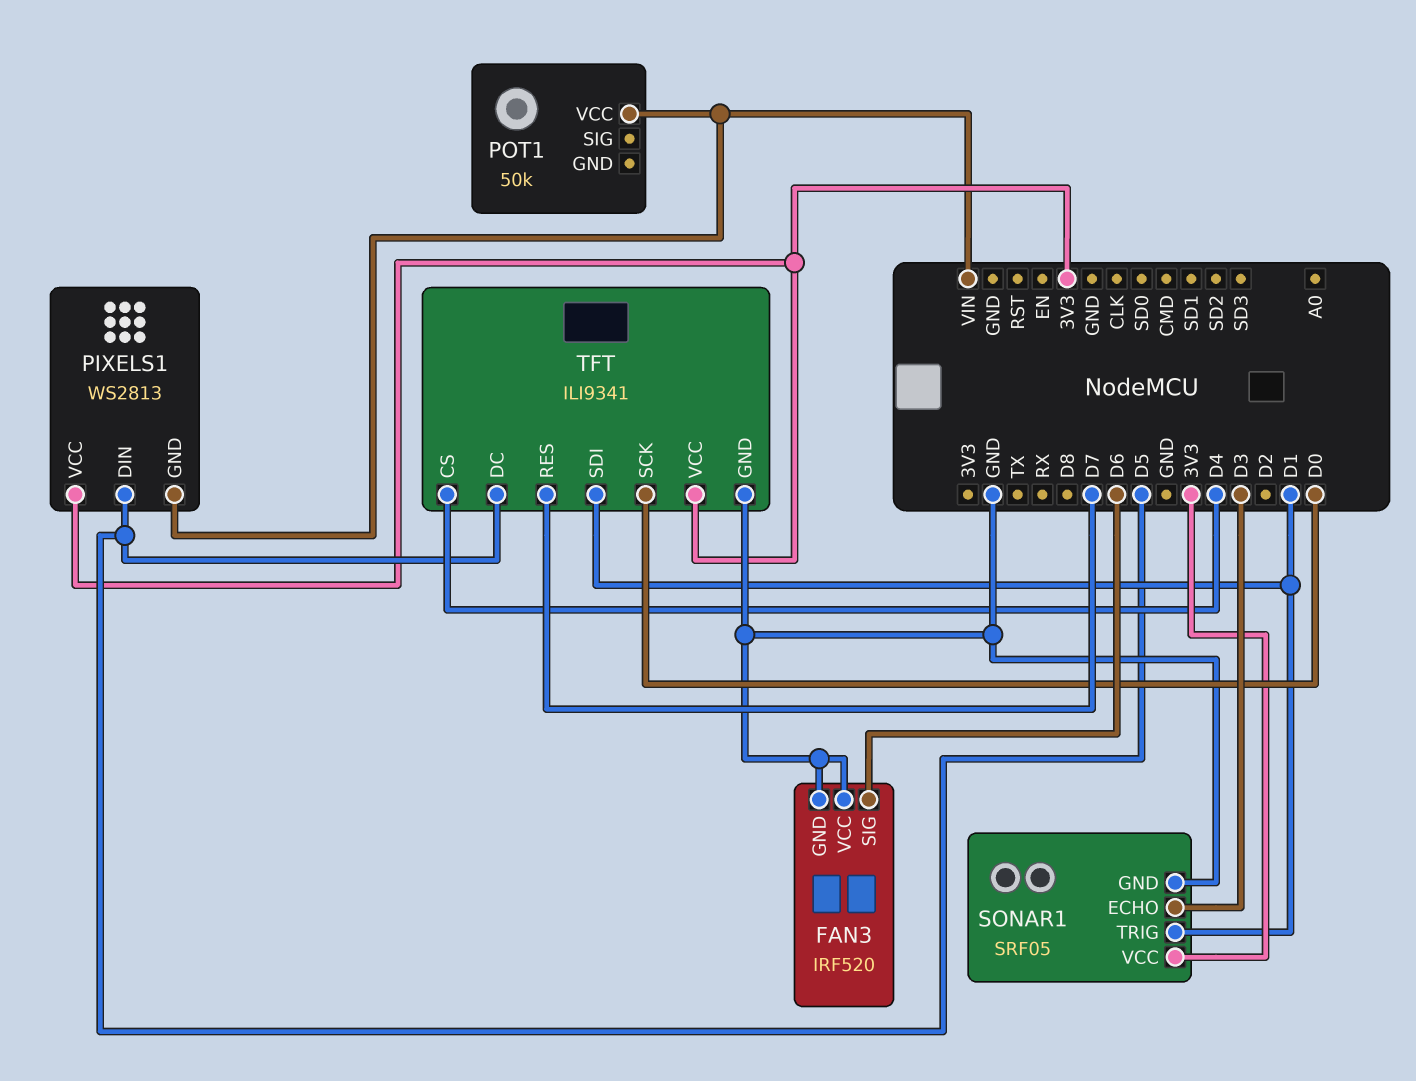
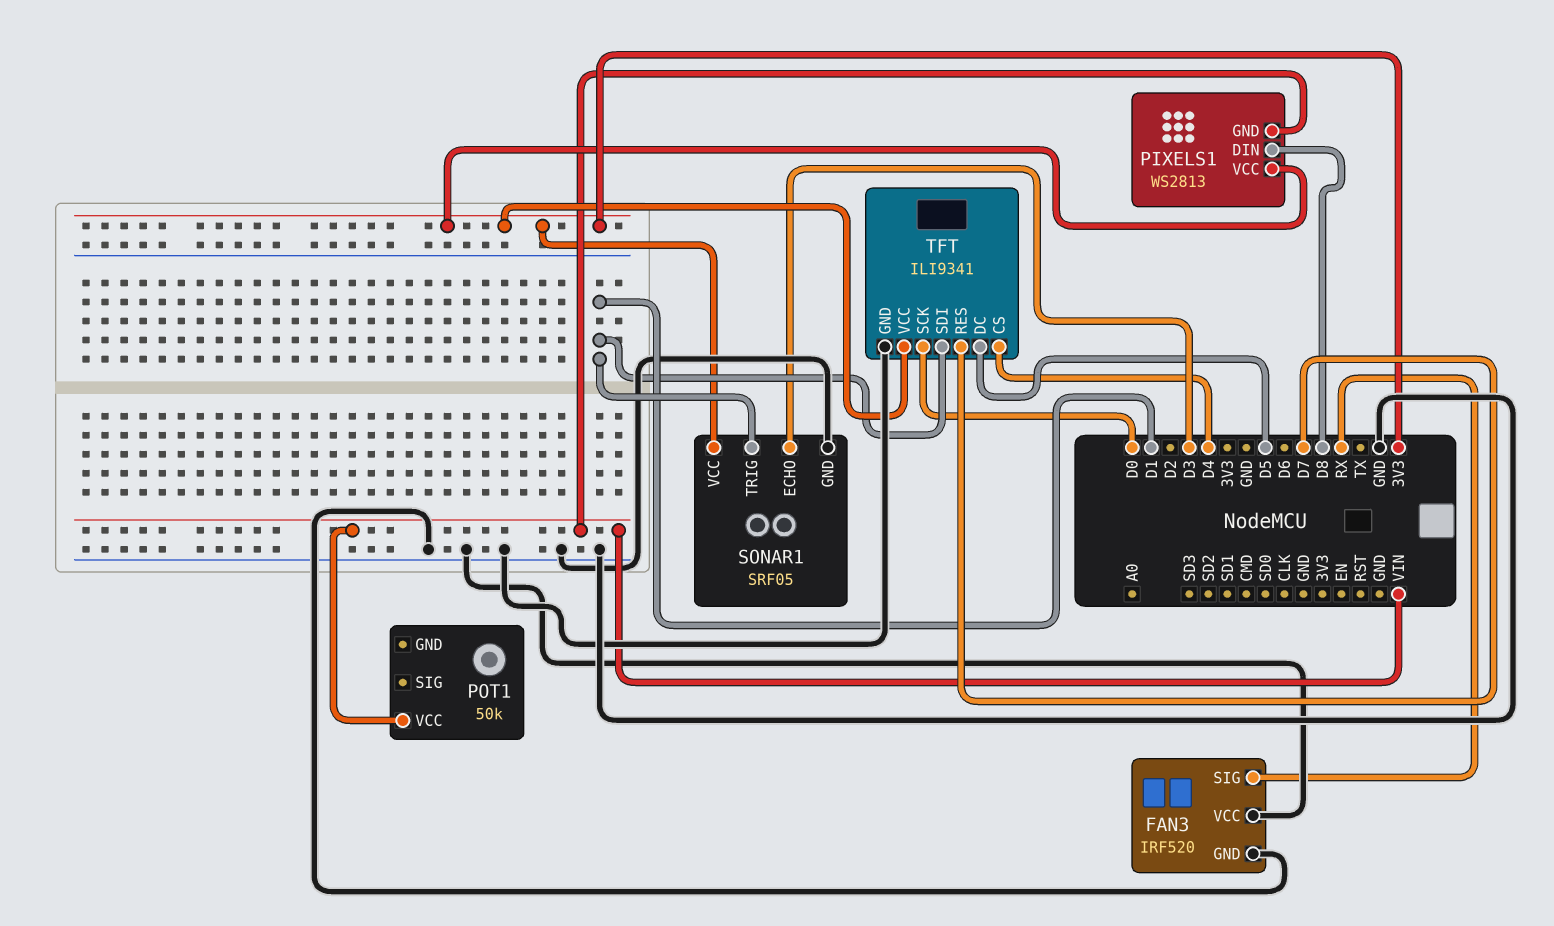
FAN3 pin SIG: D6 -> RX
PIXELS1 pin DIN: D5 -> D8

